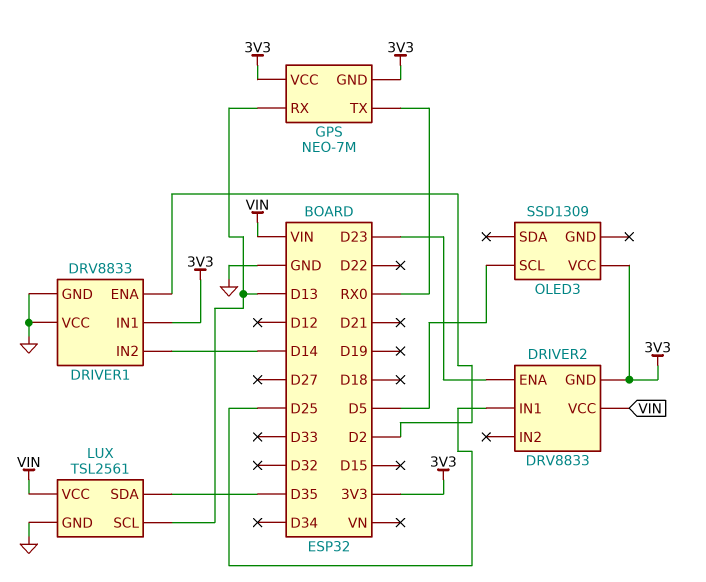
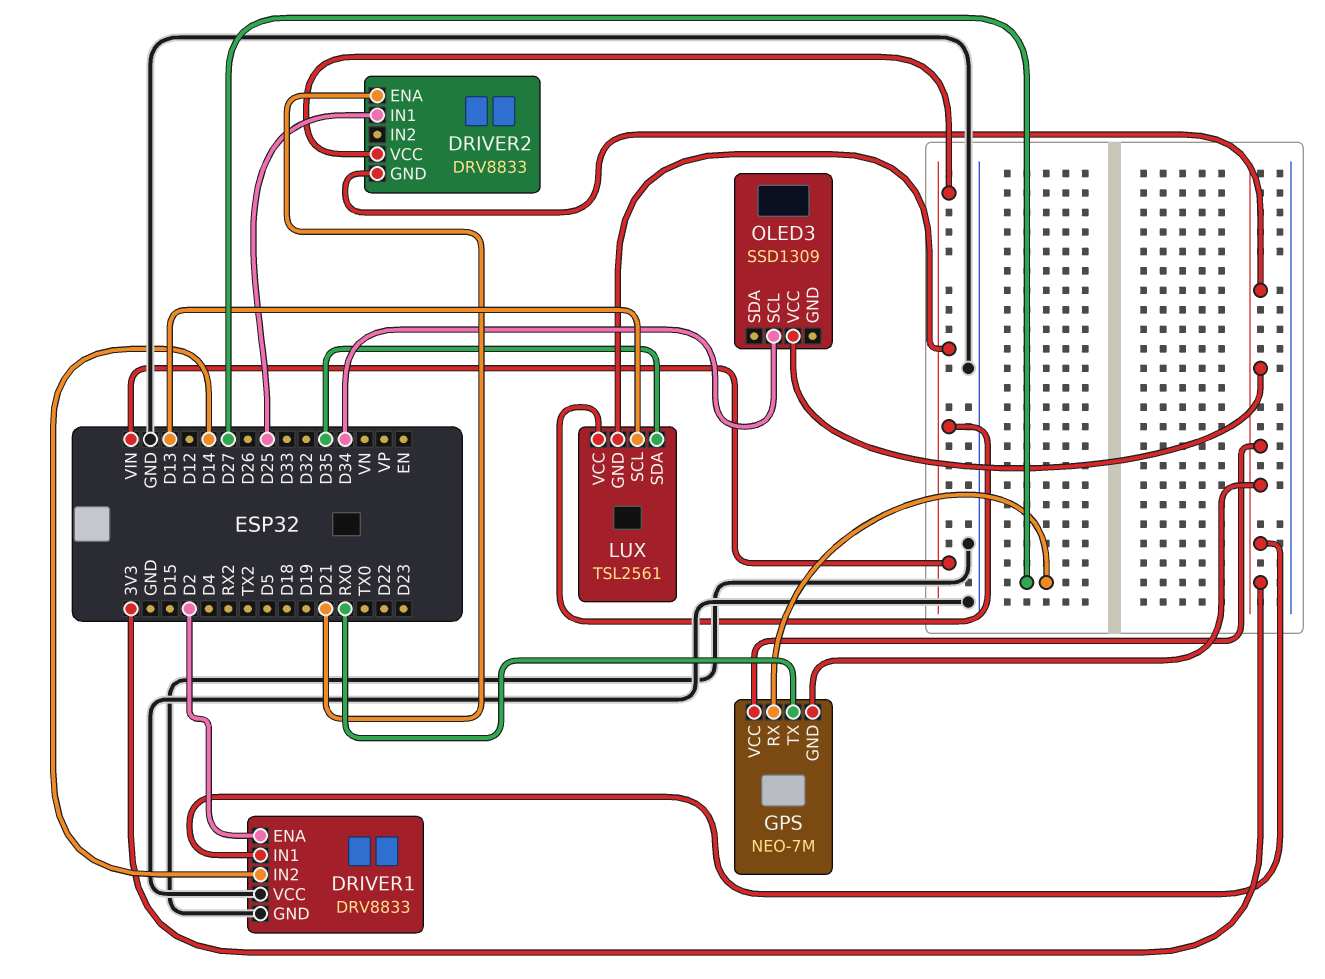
DRIVER2 pin ENA: D23 -> D21
GPS pin RX: D13 -> D27
LUX pin GND: GND -> VIN
OLED3 pin SCL: D5 -> D34

